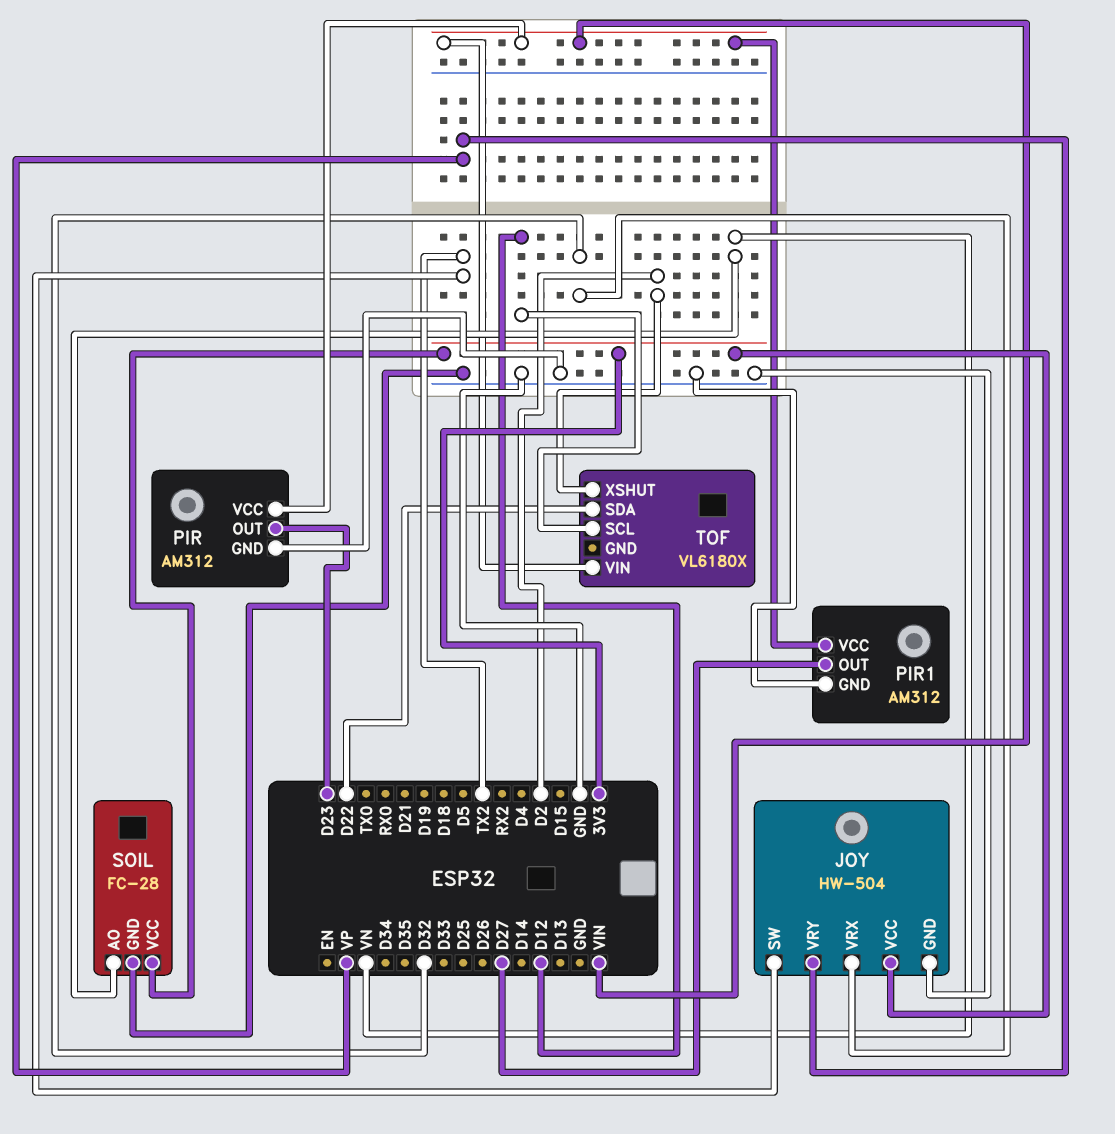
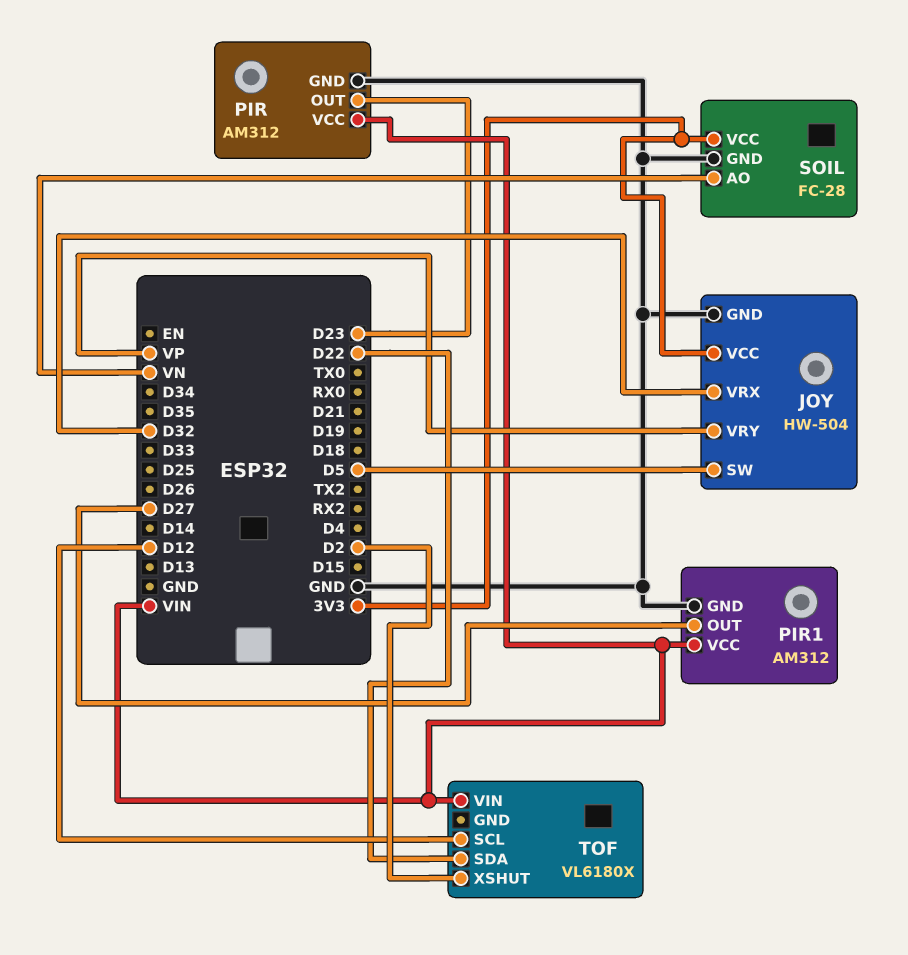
JOY pin SW: TX2 -> D5

